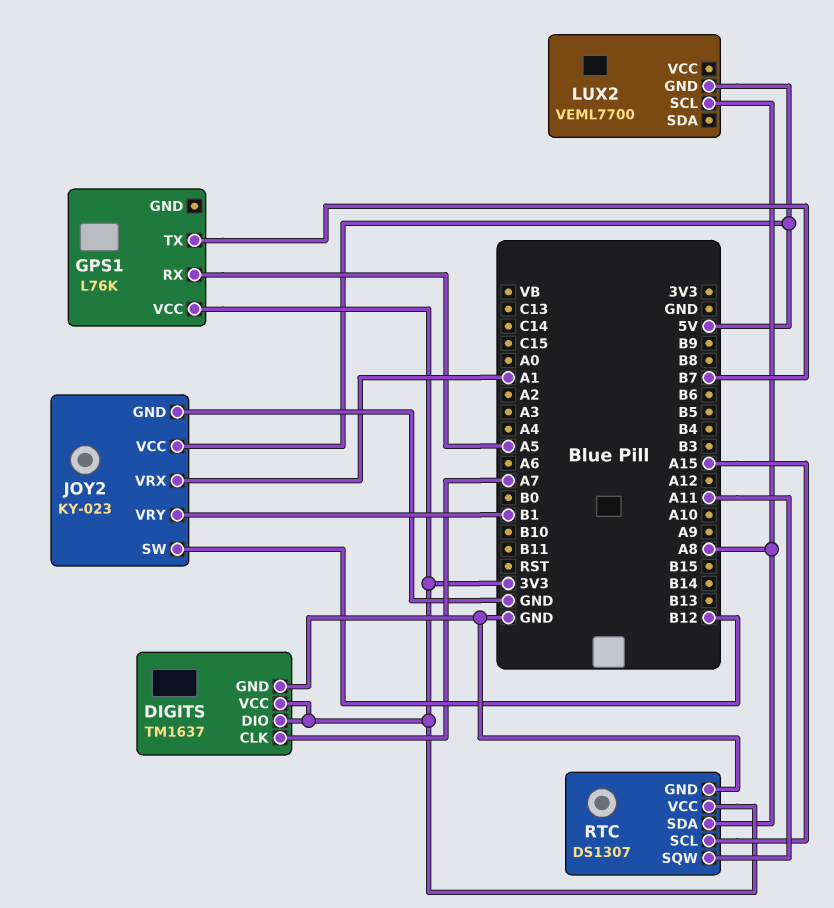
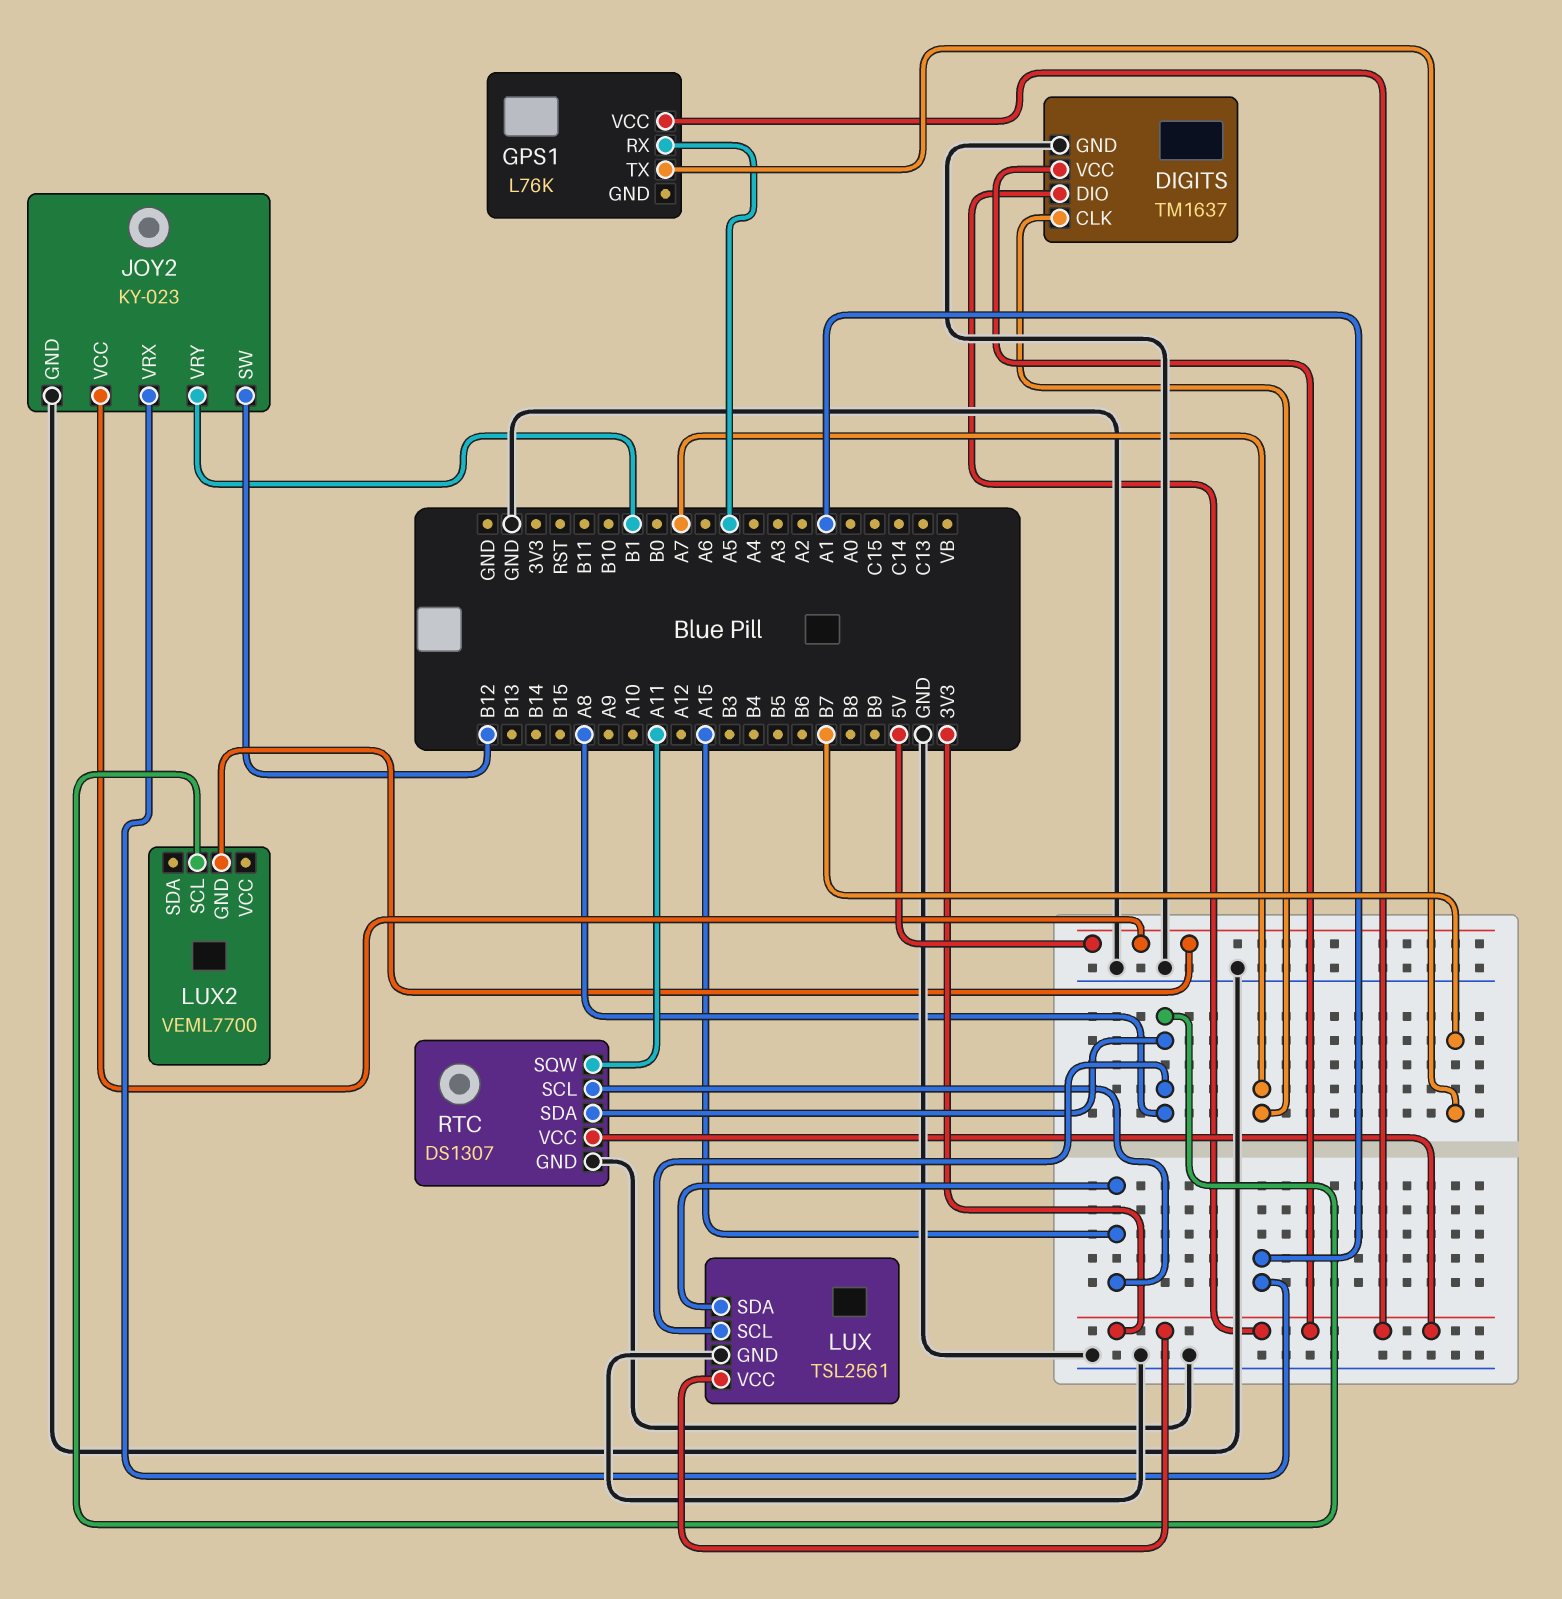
LUX: none -> TSL2561
LUX pin GND: none -> GND
LUX pin SCL: none -> A8
LUX pin SDA: none -> A15
LUX pin VCC: none -> 3V3

